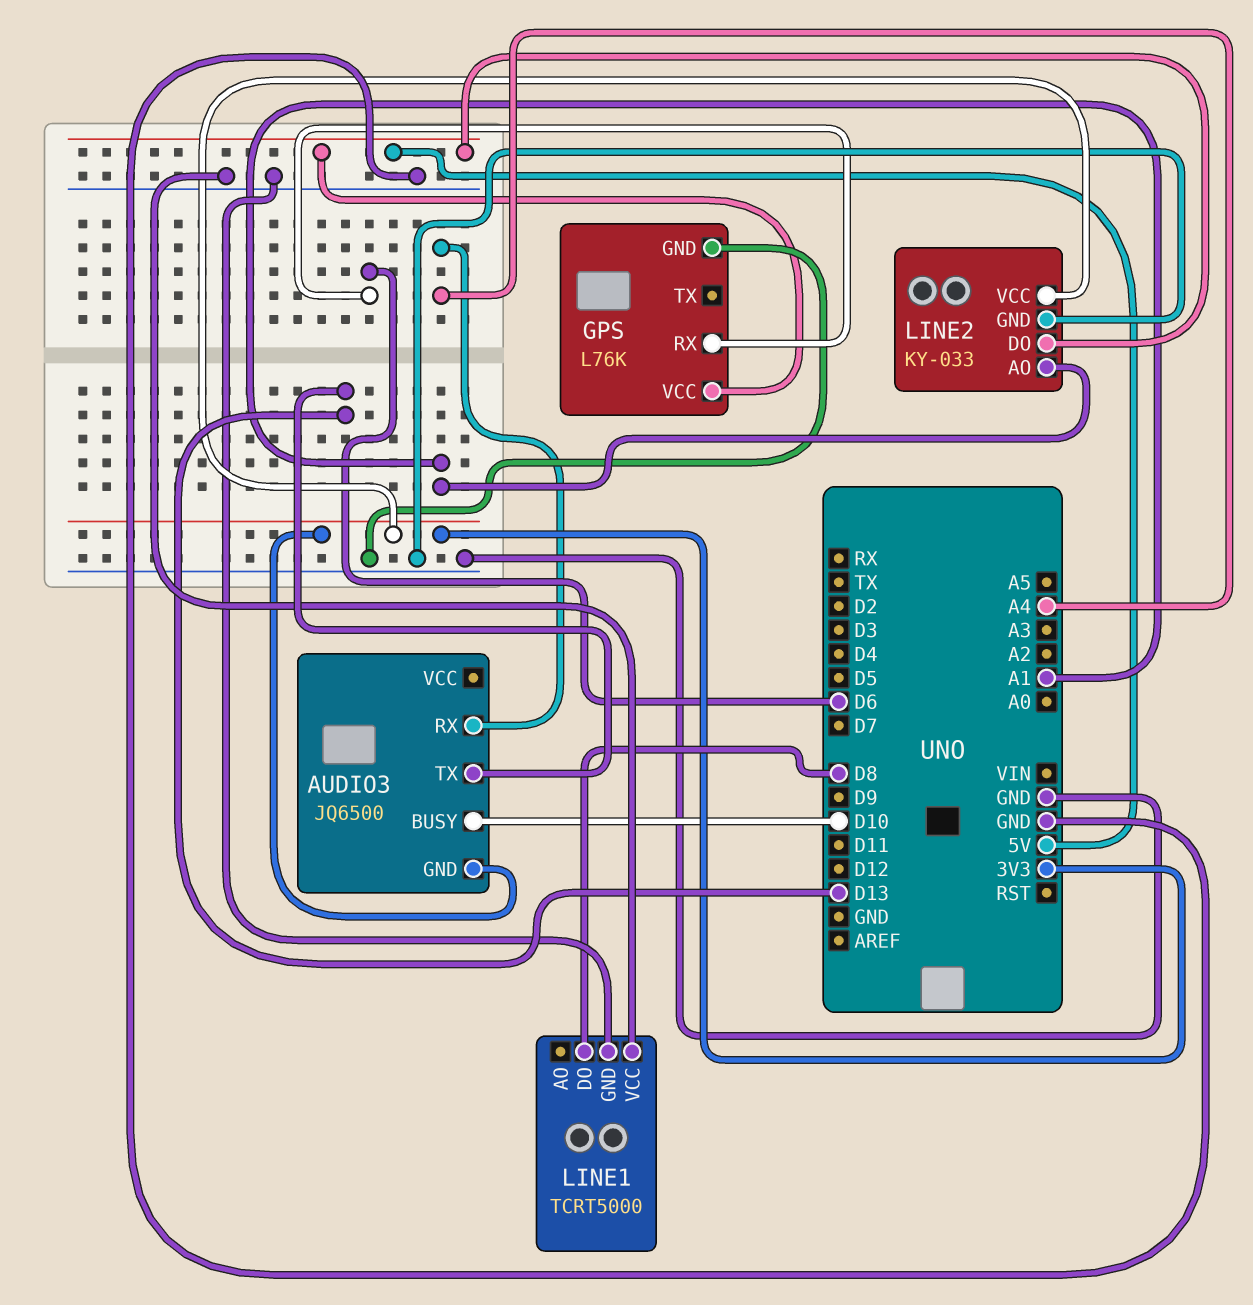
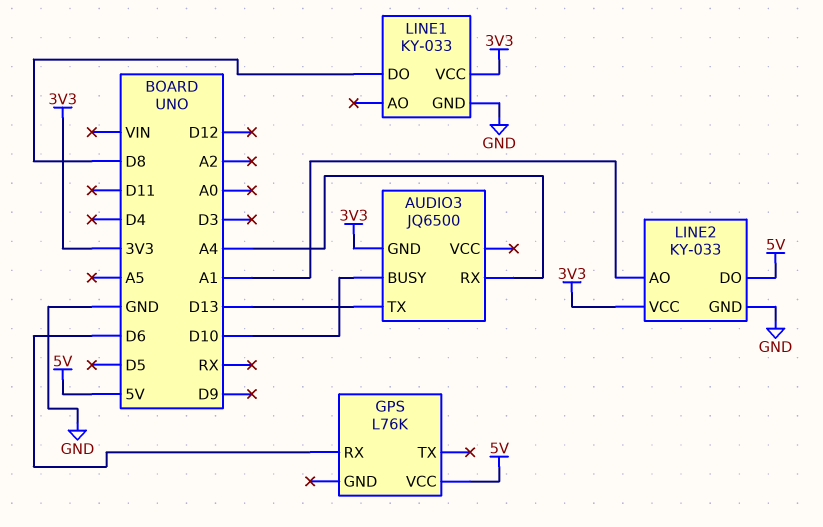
GPS pin GND: GND -> none
LINE1: TCRT5000 -> KY-033
LINE1 pin VCC: GND -> 3V3

